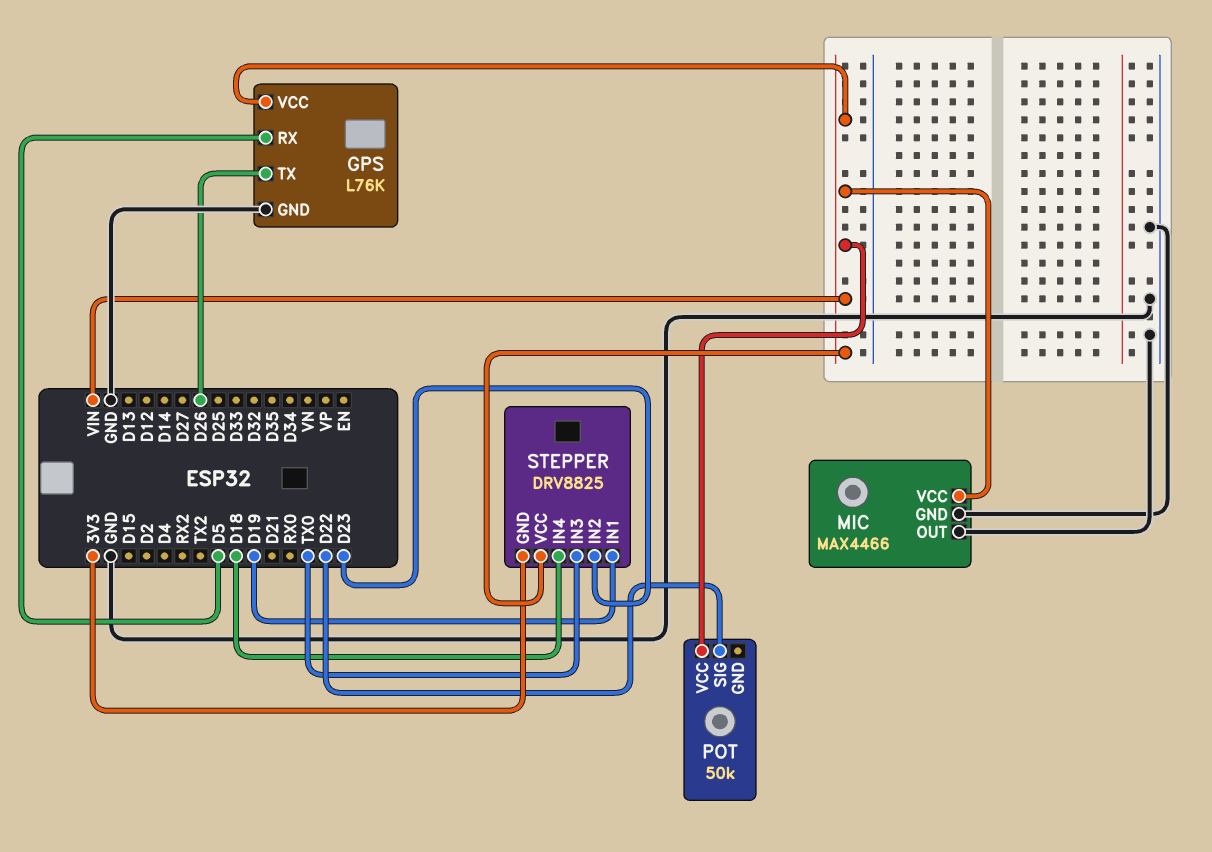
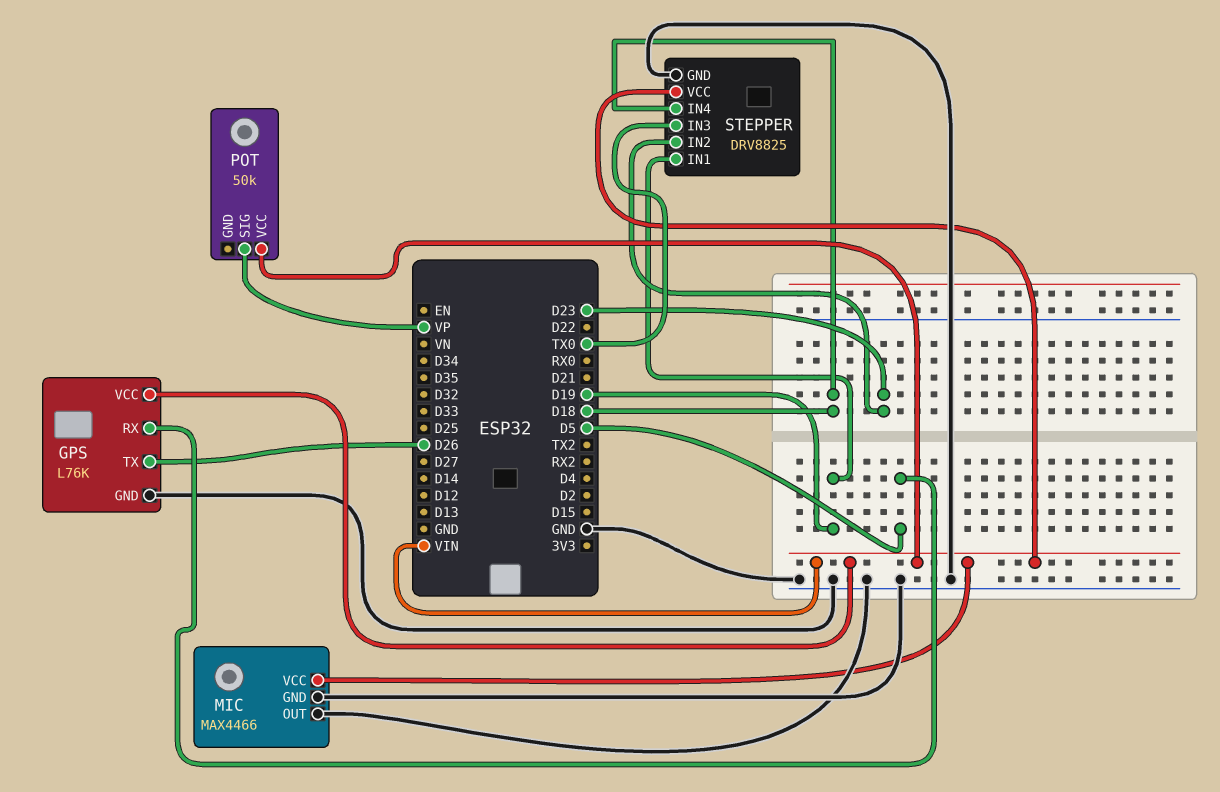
POT pin SIG: D22 -> VP
STEPPER pin GND: 3V3 -> GND

